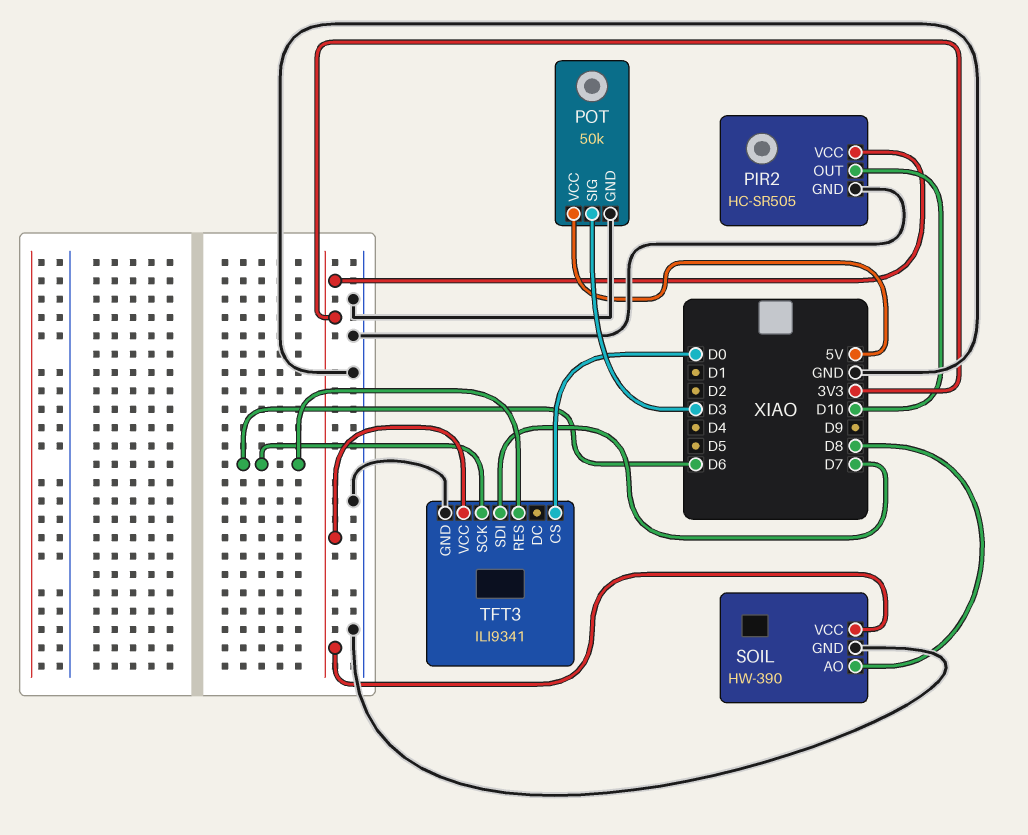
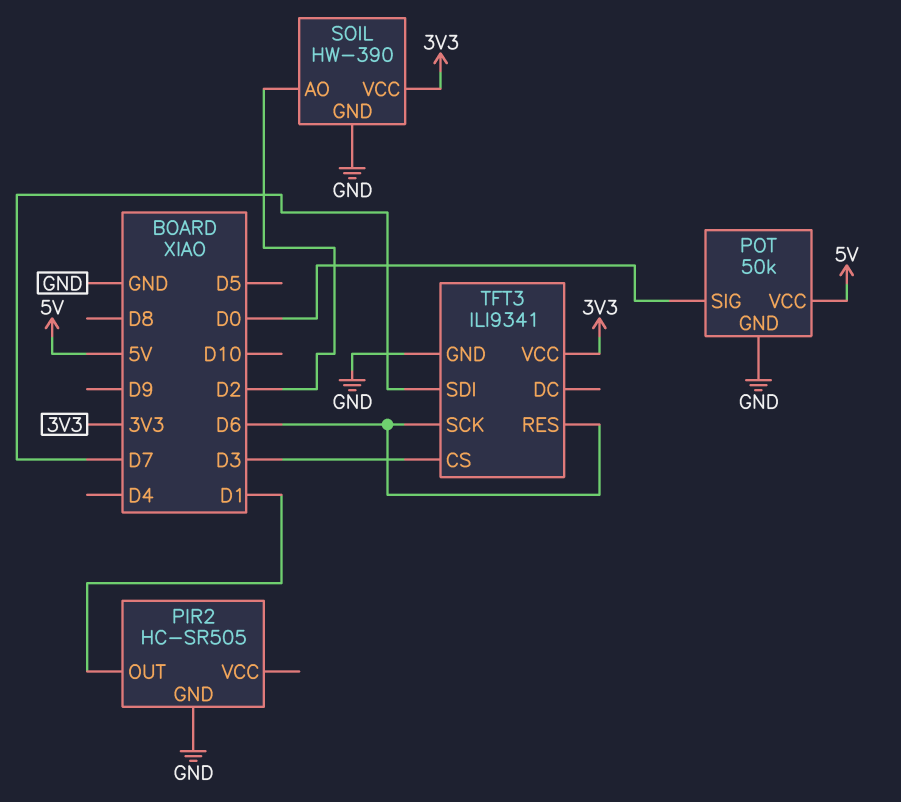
PIR2 pin OUT: D10 -> D1
PIR2 pin VCC: 3V3 -> none
POT pin SIG: D3 -> D0
SOIL pin AO: D8 -> D2
TFT3 pin CS: D0 -> D3

